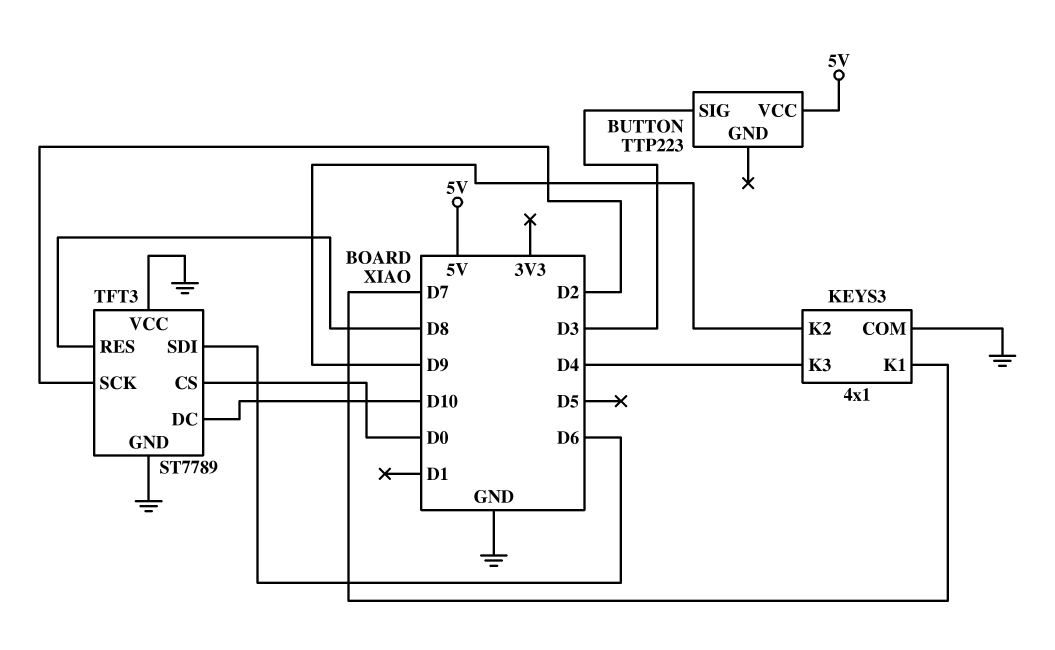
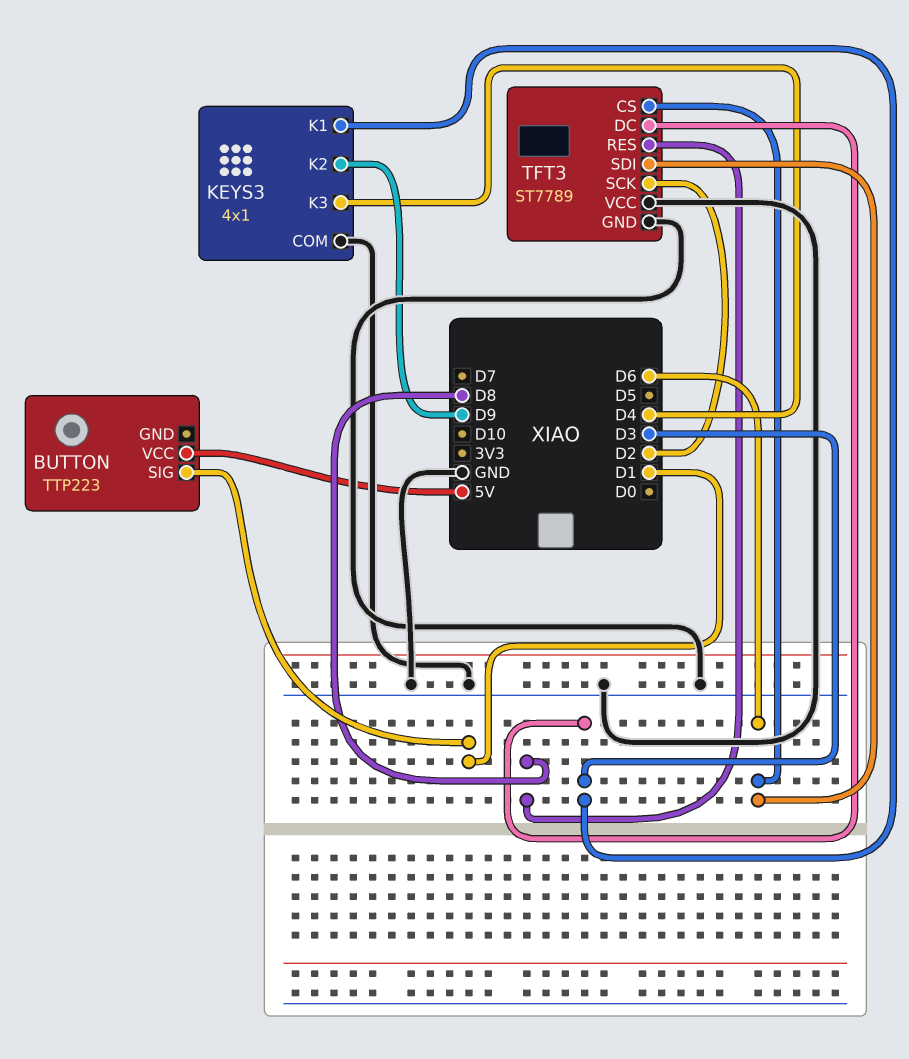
BUTTON pin SIG: D3 -> D1
KEYS3 pin K1: D7 -> D3
TFT3 pin CS: D0 -> D6
TFT3 pin DC: D10 -> D3

